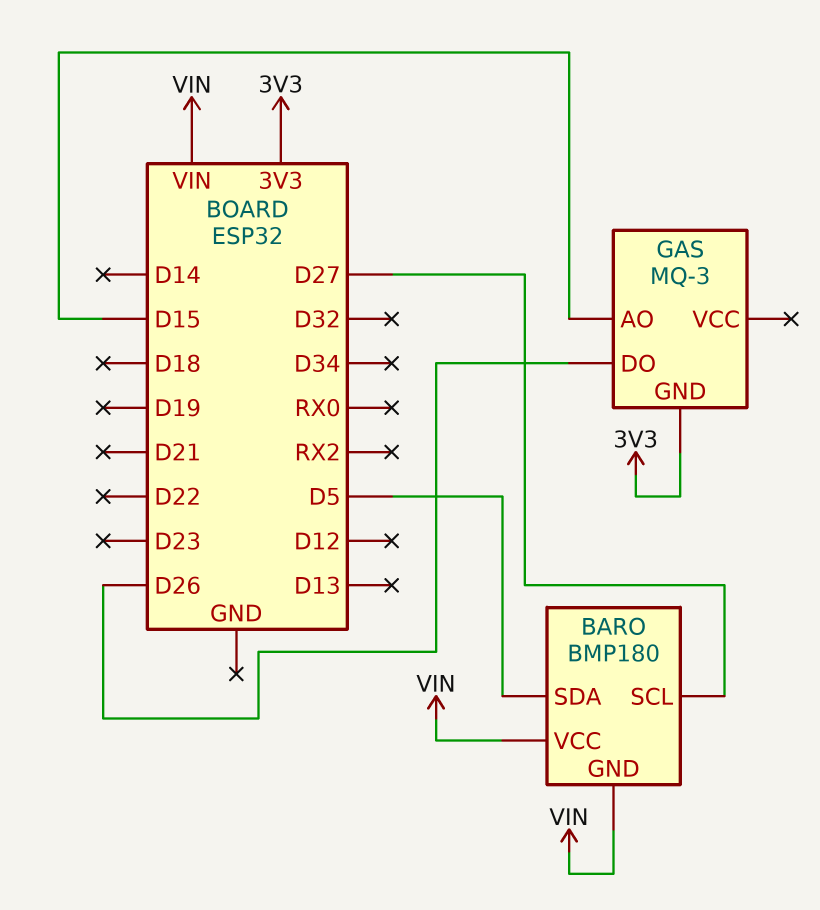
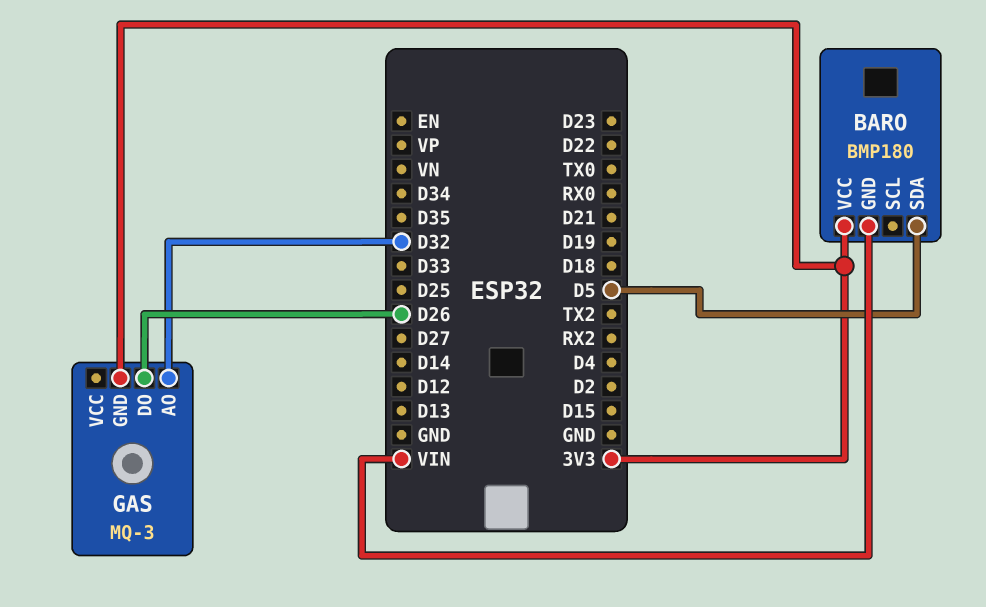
BARO pin SCL: D27 -> none
BARO pin VCC: VIN -> 3V3
GAS pin AO: D15 -> D32

